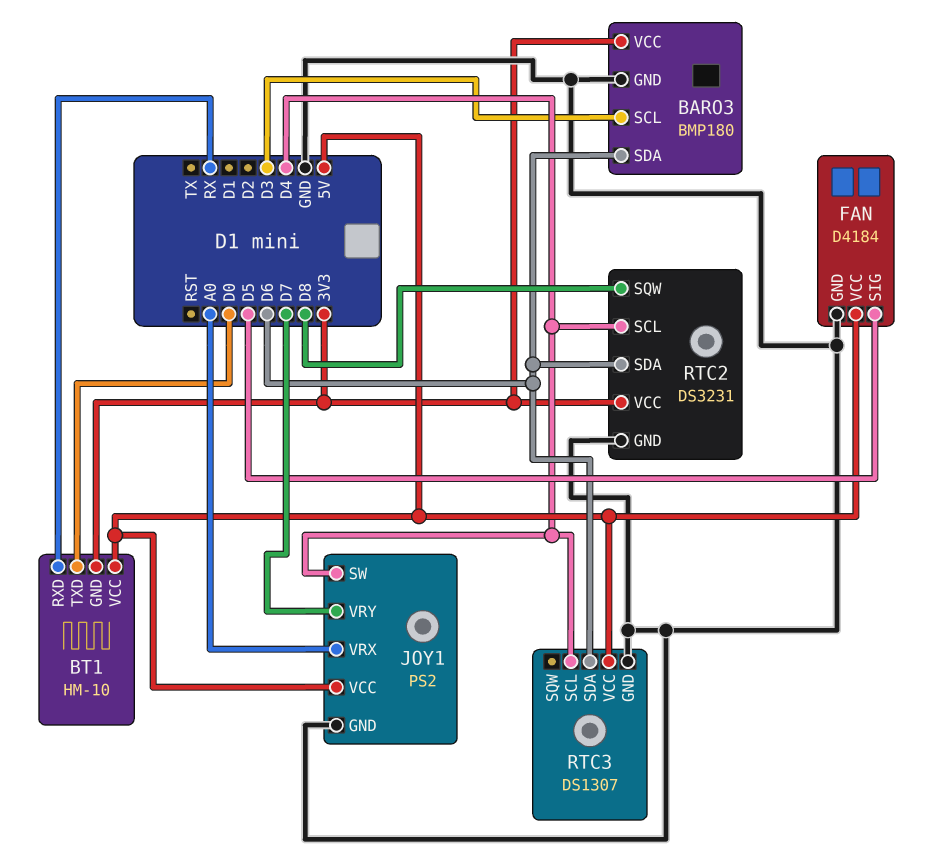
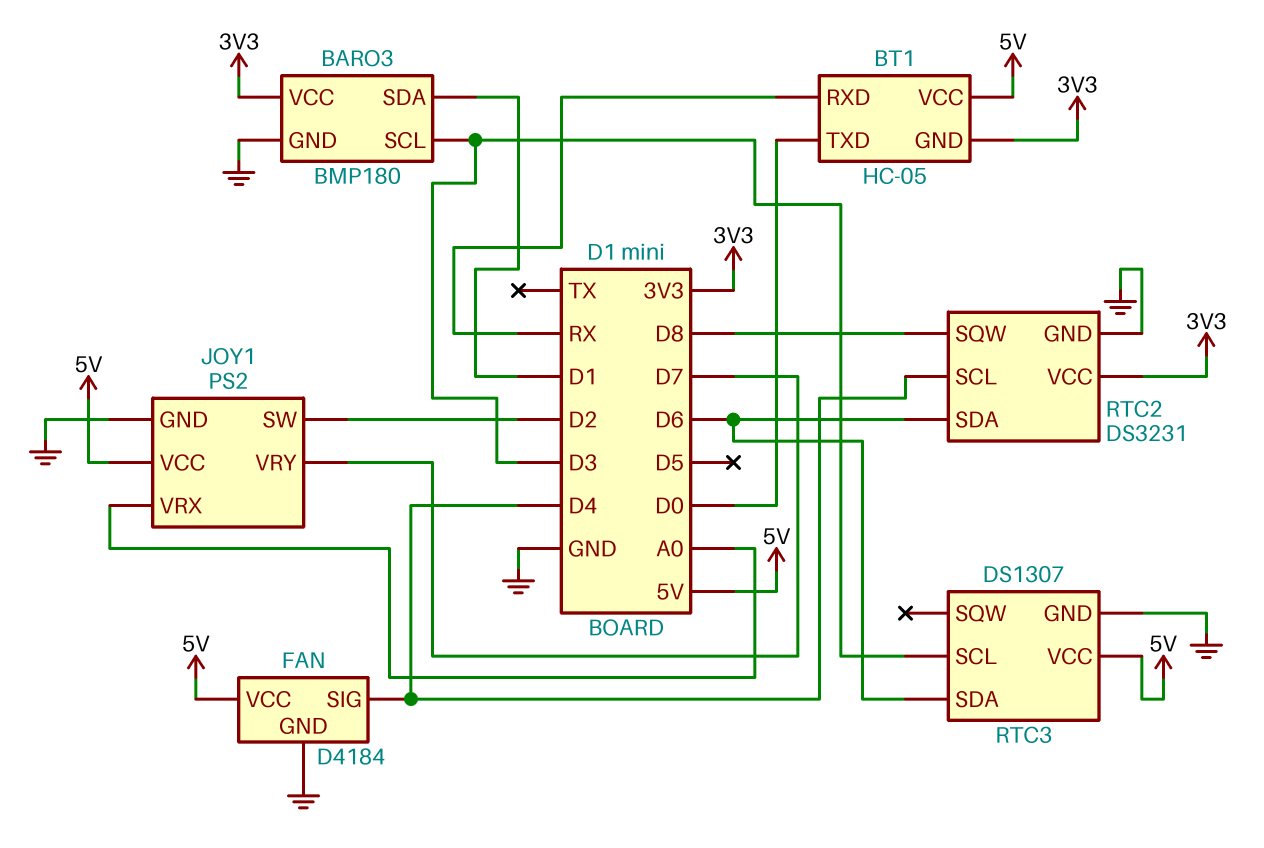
BARO3 pin SDA: D6 -> D1
BT1: HM-10 -> HC-05
FAN pin SIG: D5 -> D4
JOY1 pin SW: D4 -> D2
RTC3 pin SCL: D4 -> D3

